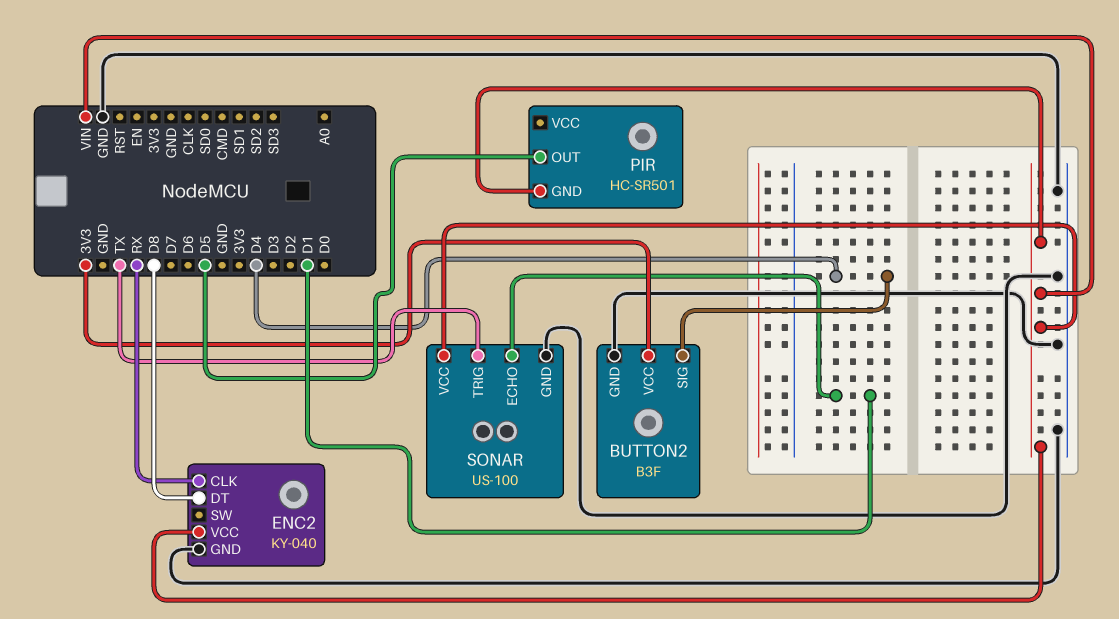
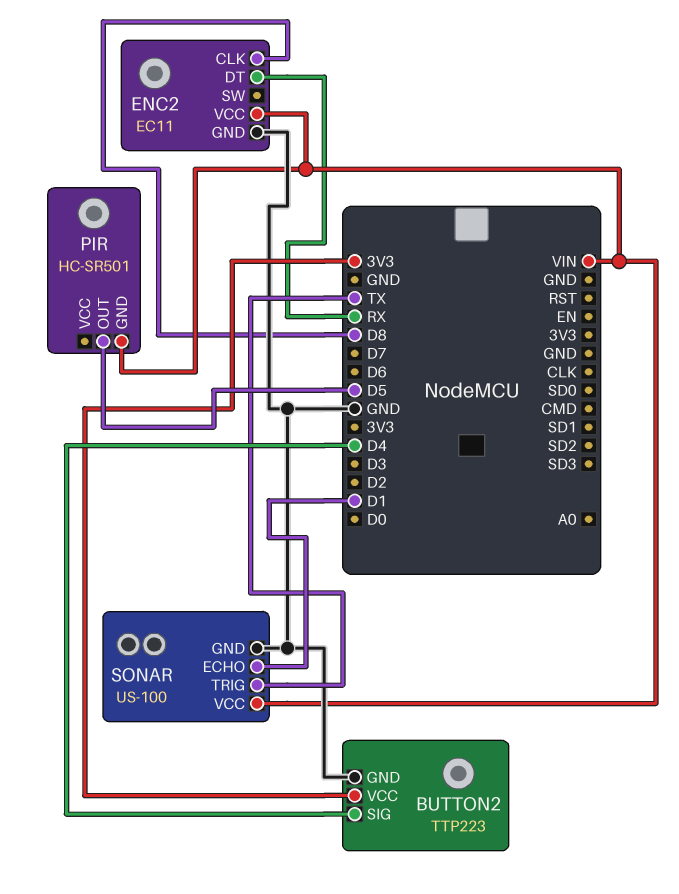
BUTTON2: B3F -> TTP223
ENC2: KY-040 -> EC11
ENC2 pin CLK: RX -> D8
ENC2 pin DT: D8 -> RX

